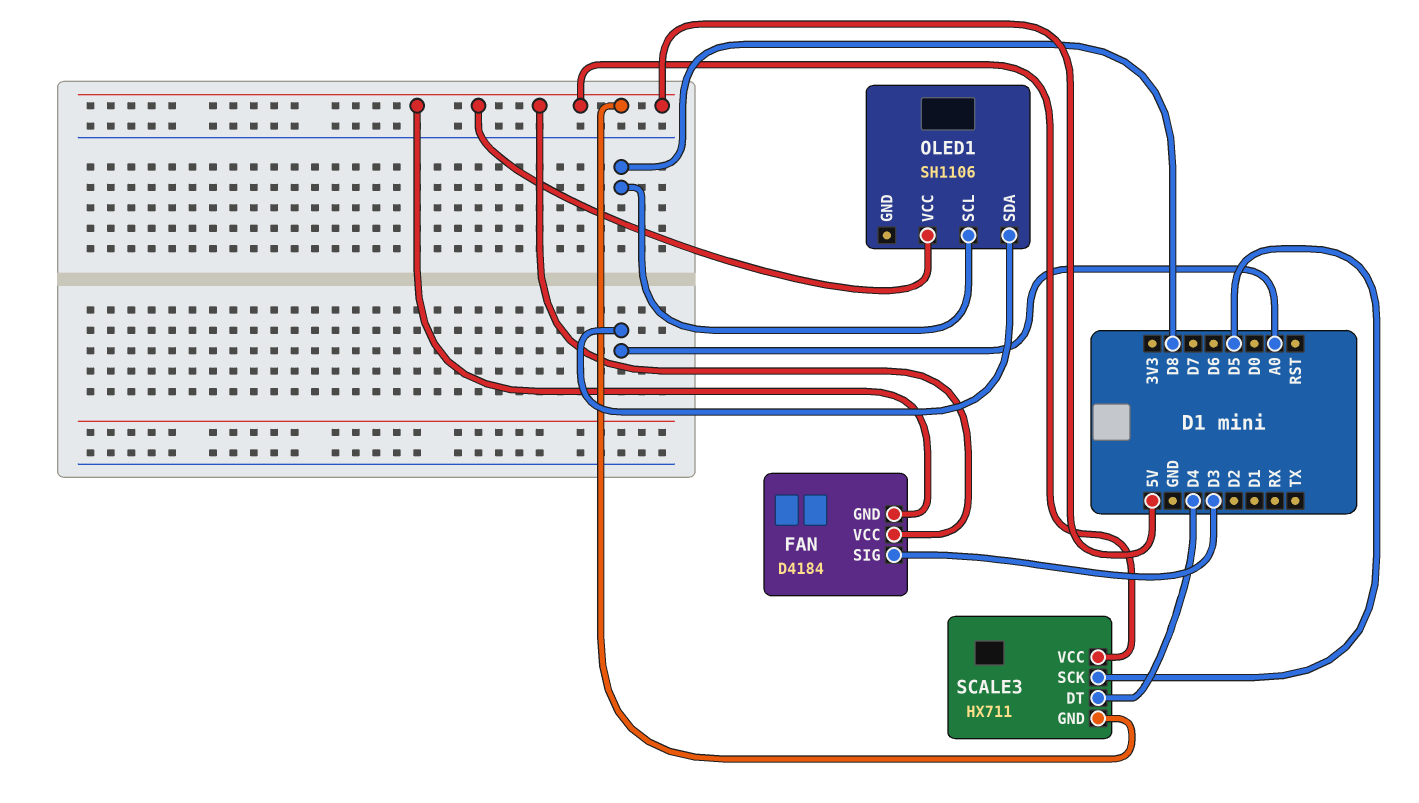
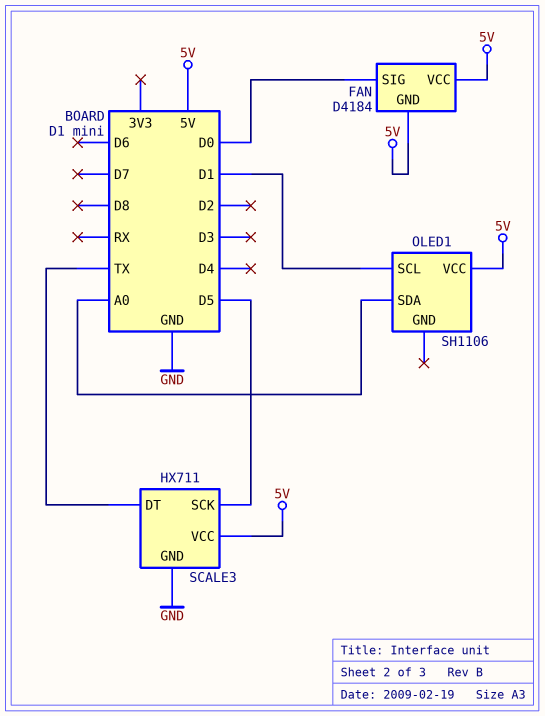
FAN pin SIG: D3 -> D0
OLED1 pin SCL: D8 -> D1
SCALE3 pin DT: D4 -> TX
SCALE3 pin GND: 5V -> GND

